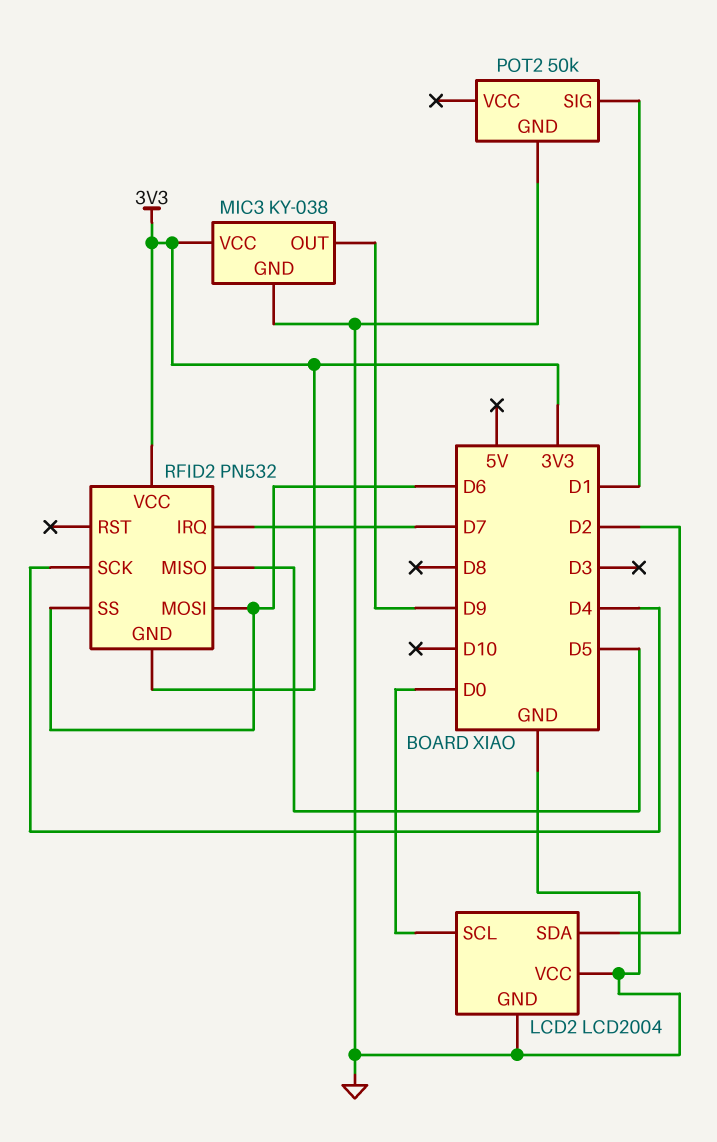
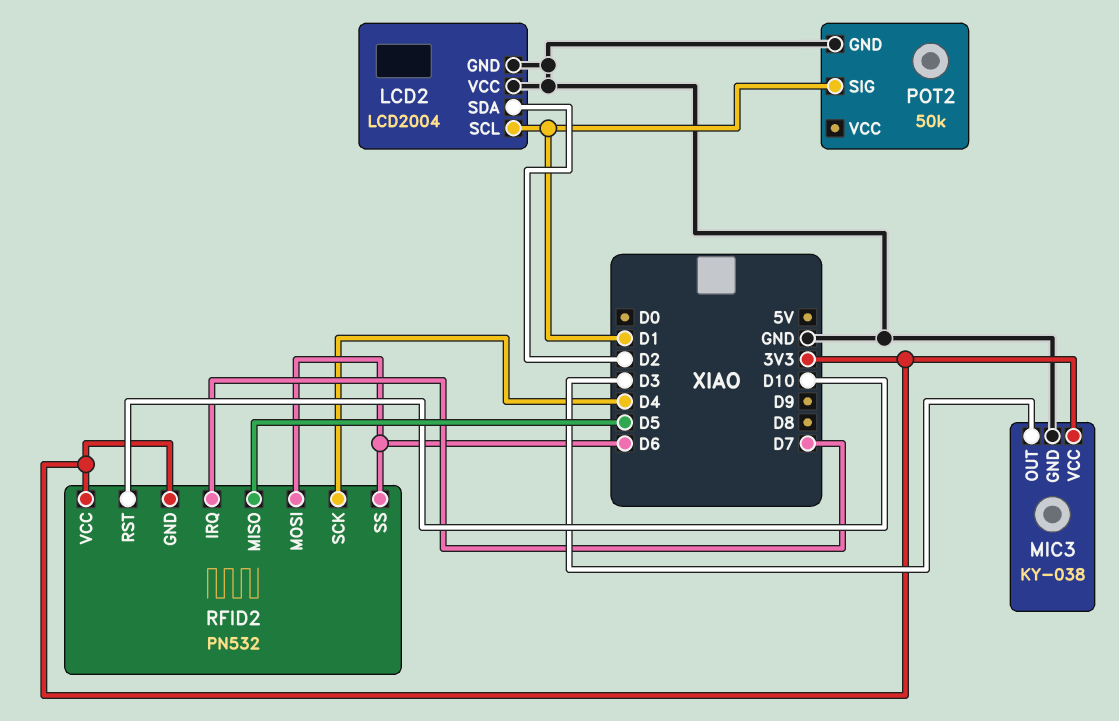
LCD2 pin SCL: D0 -> D1
MIC3 pin OUT: D9 -> D3
RFID2 pin RST: none -> D10

